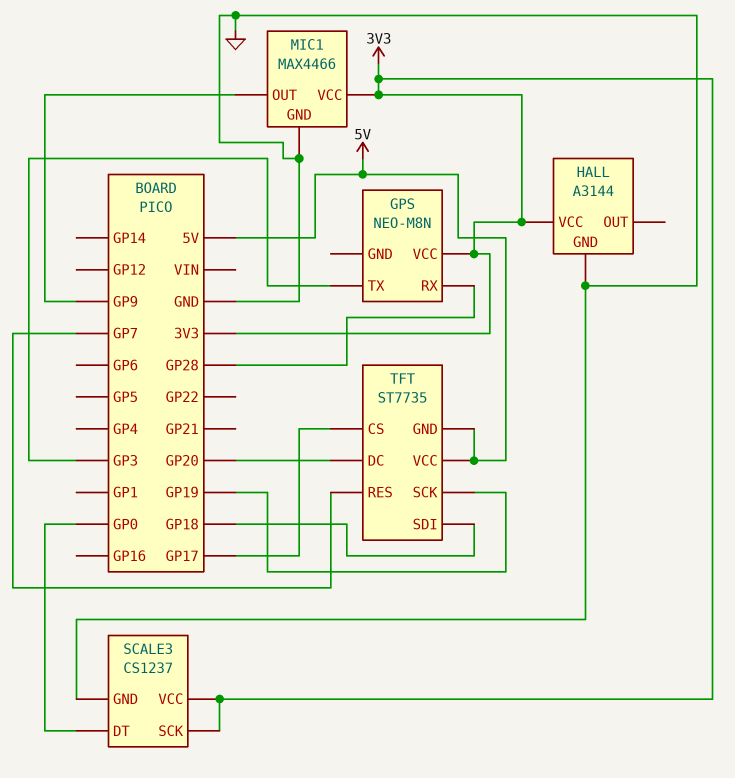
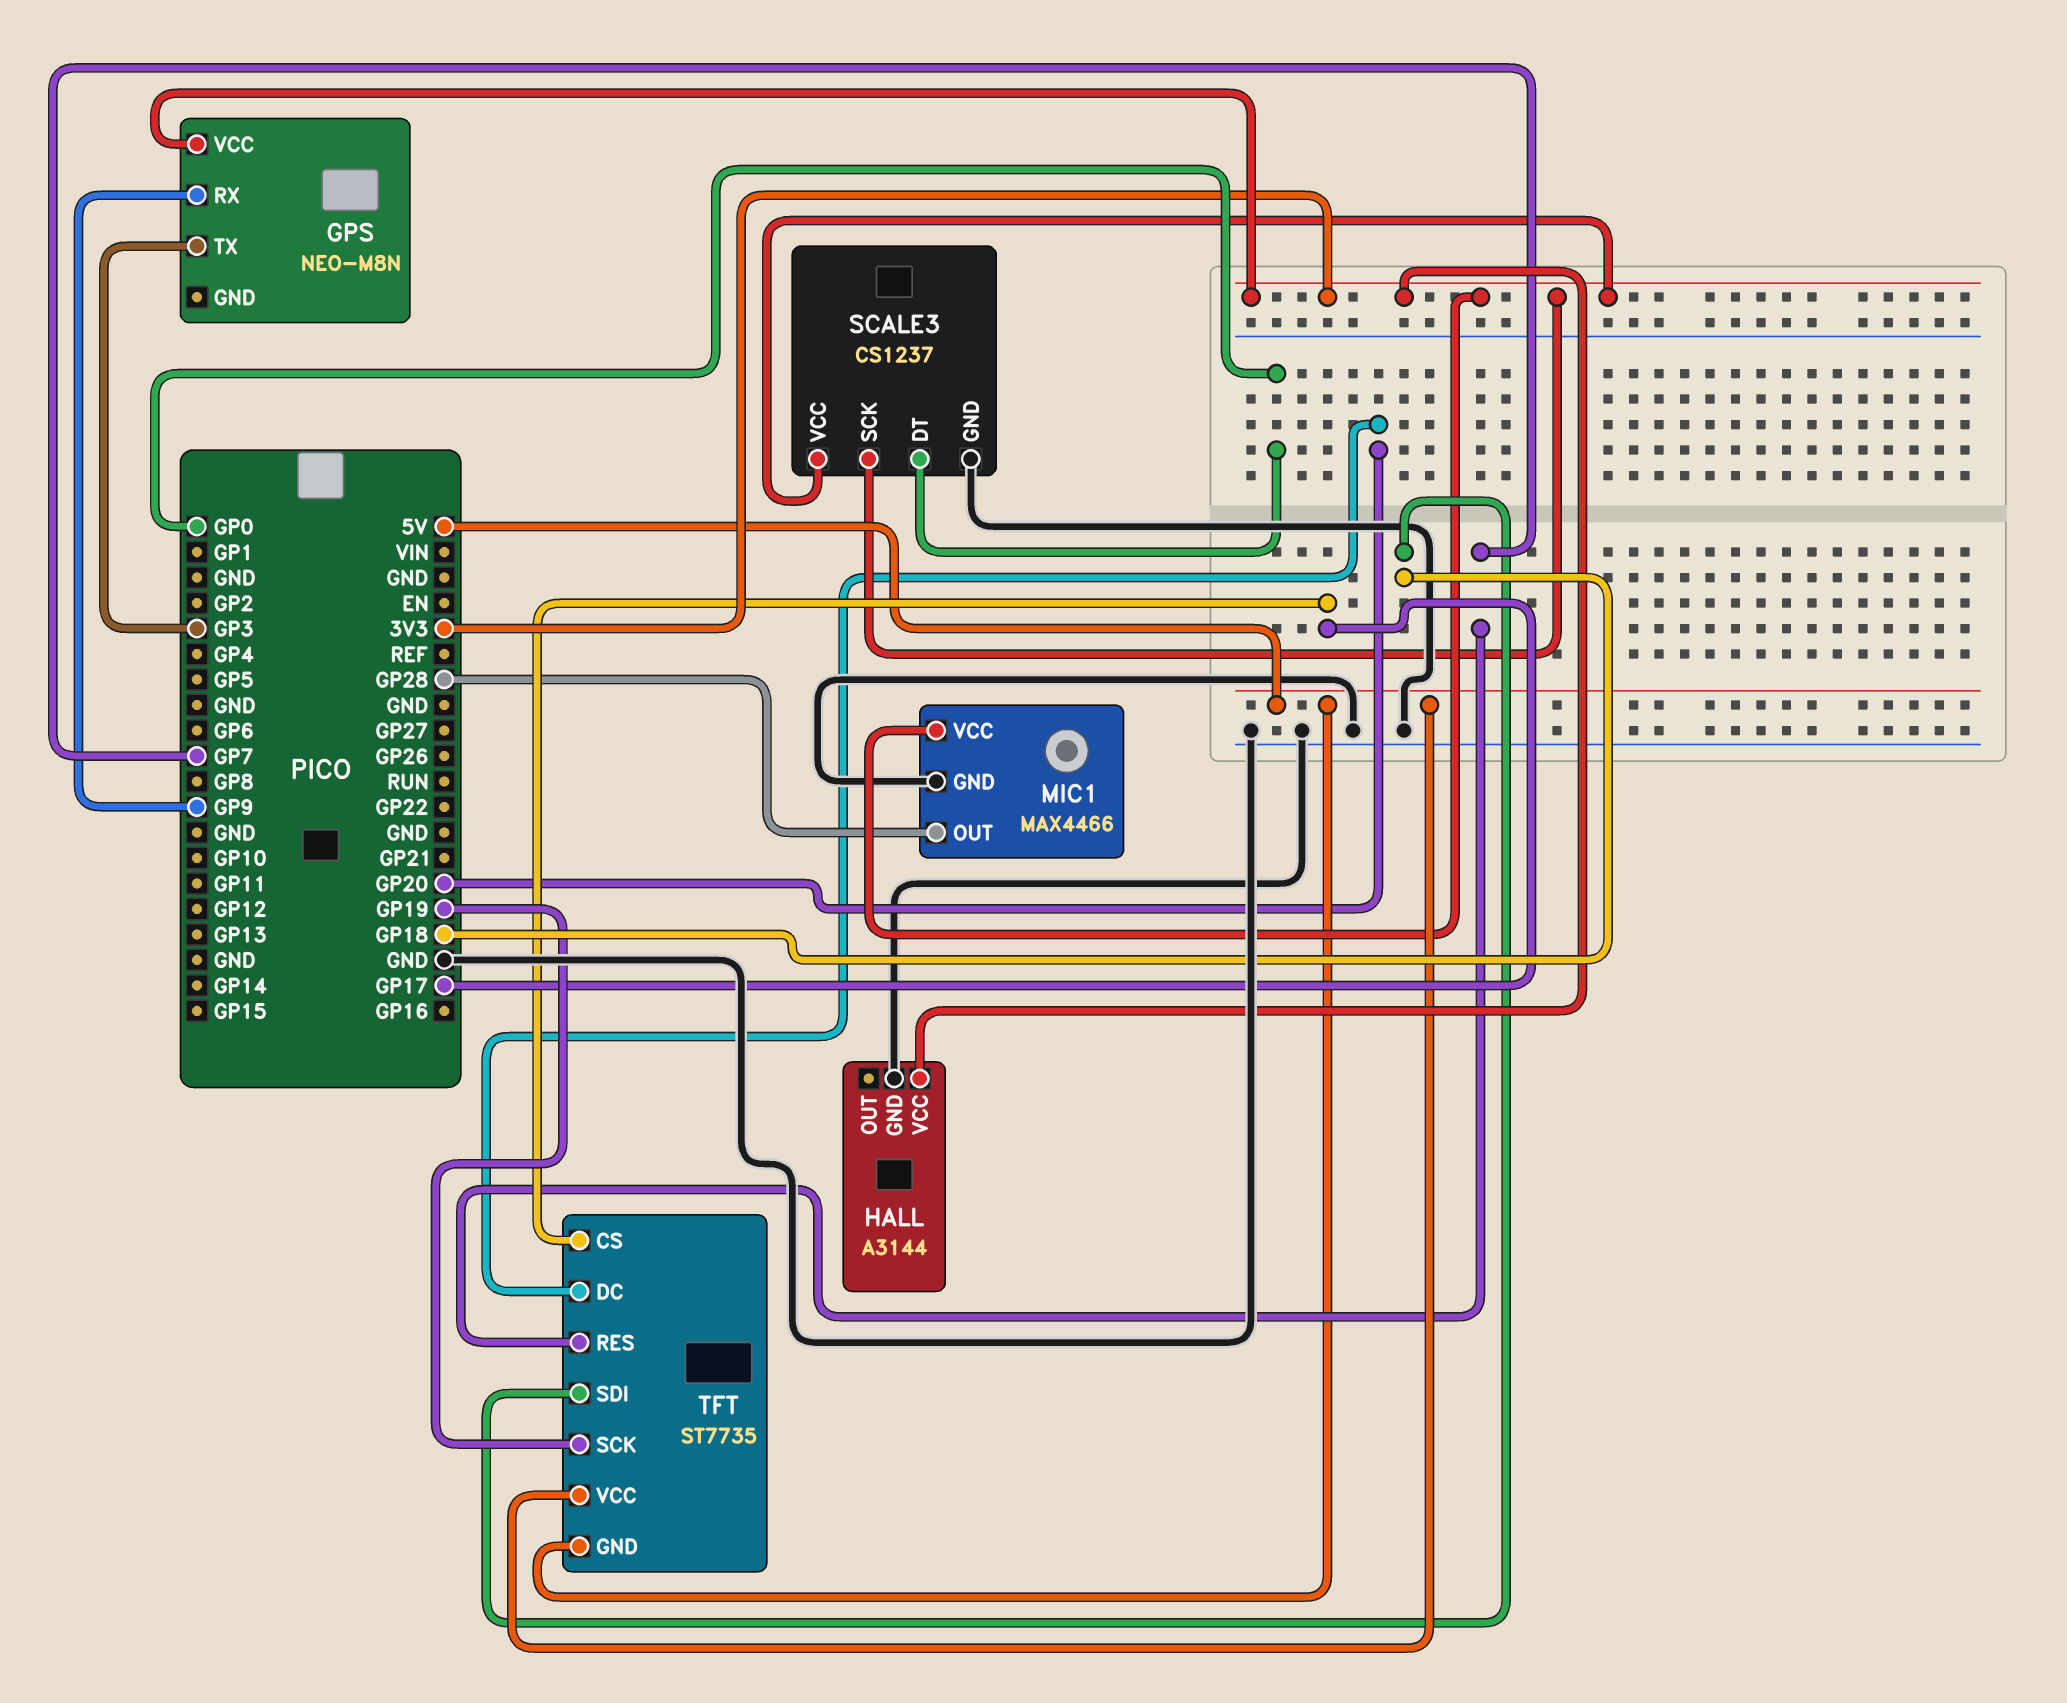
GPS pin RX: GP28 -> GP9
MIC1 pin OUT: GP9 -> GP28

